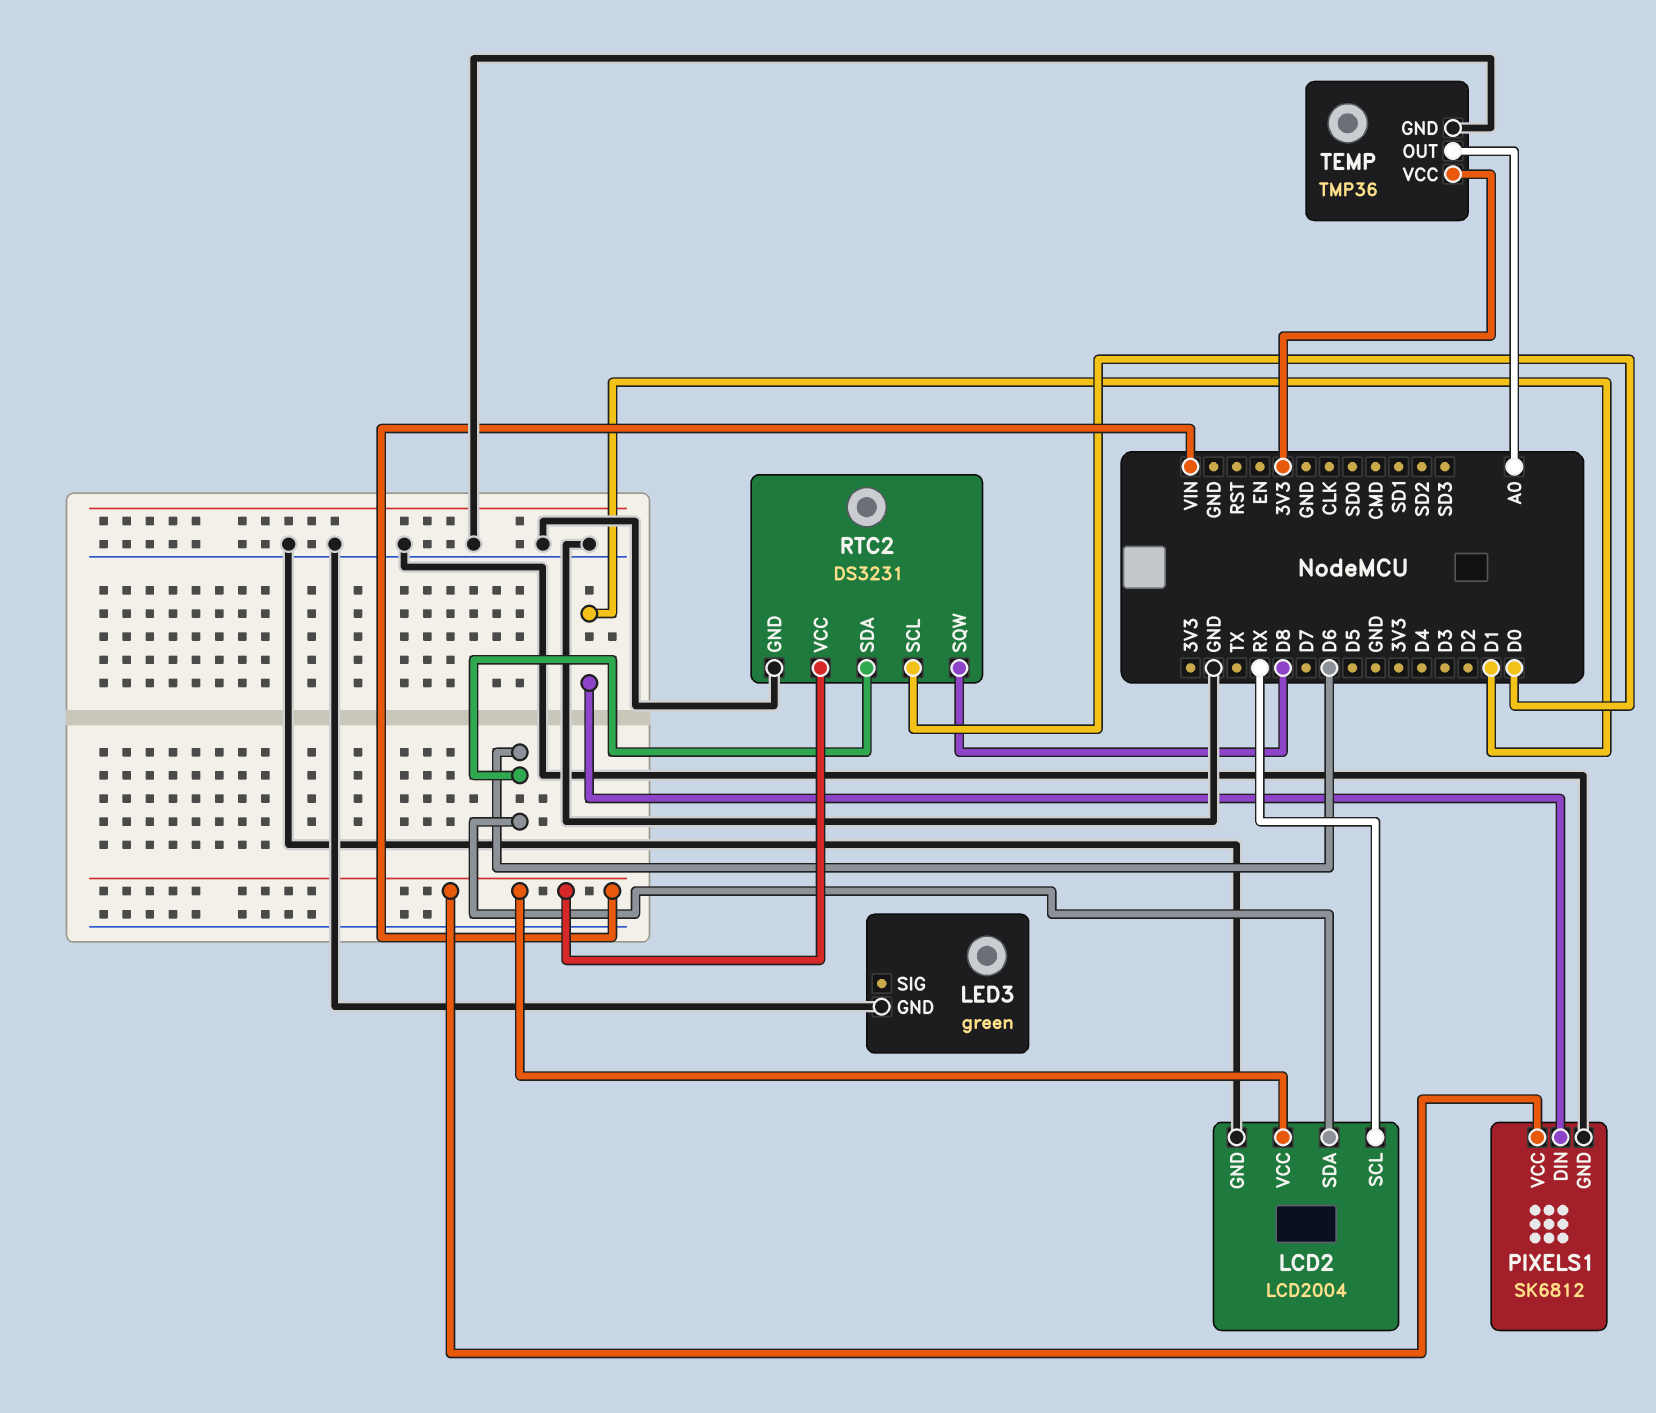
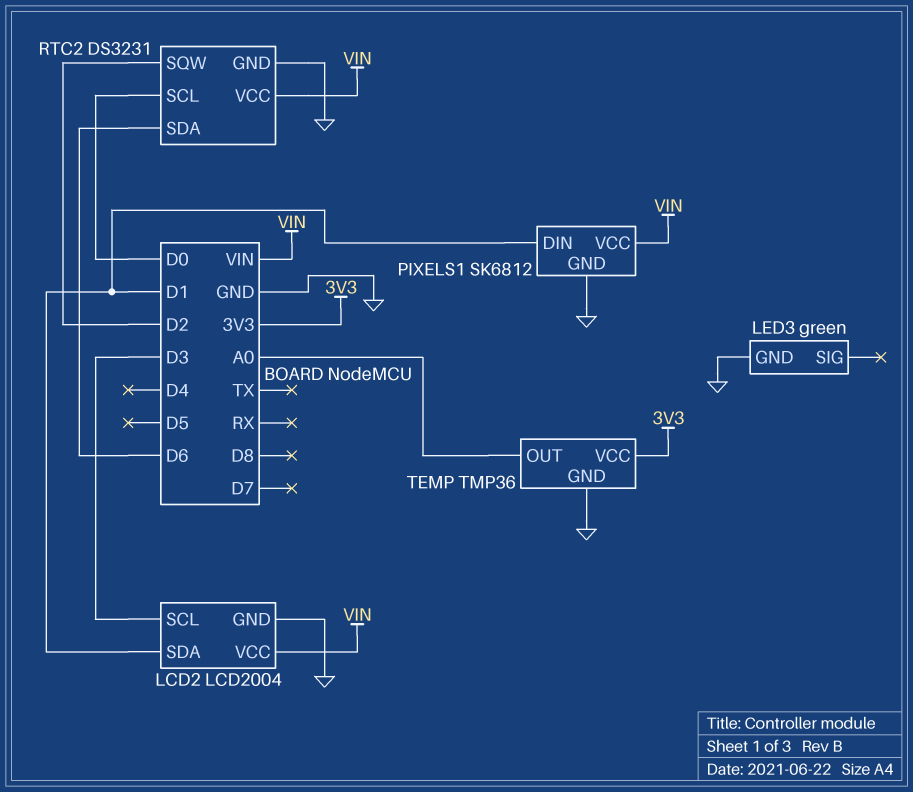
LCD2 pin SCL: RX -> D3
LCD2 pin SDA: D6 -> D1
RTC2 pin SQW: D8 -> D2

